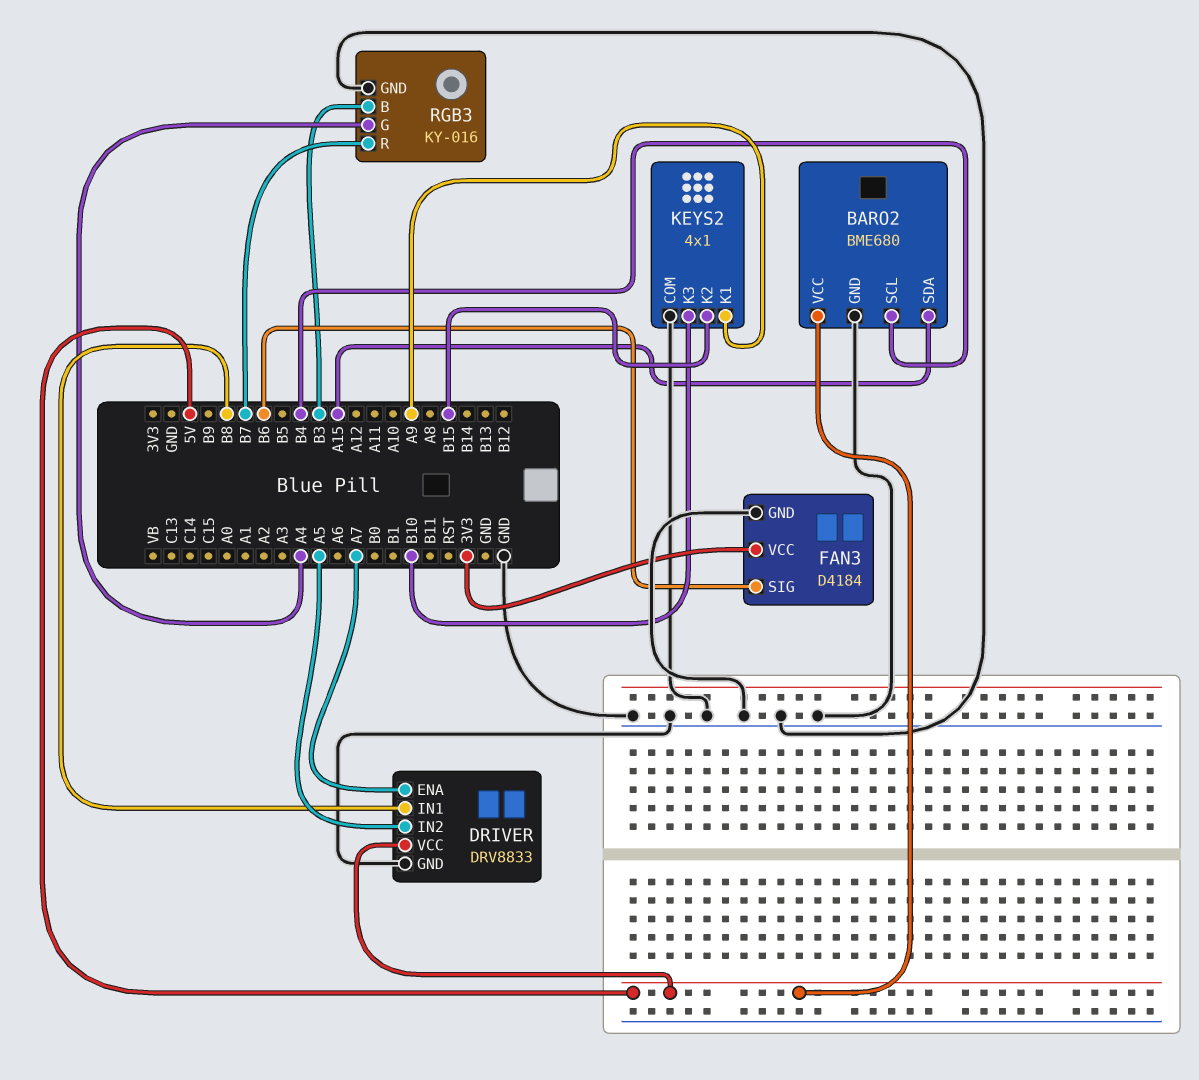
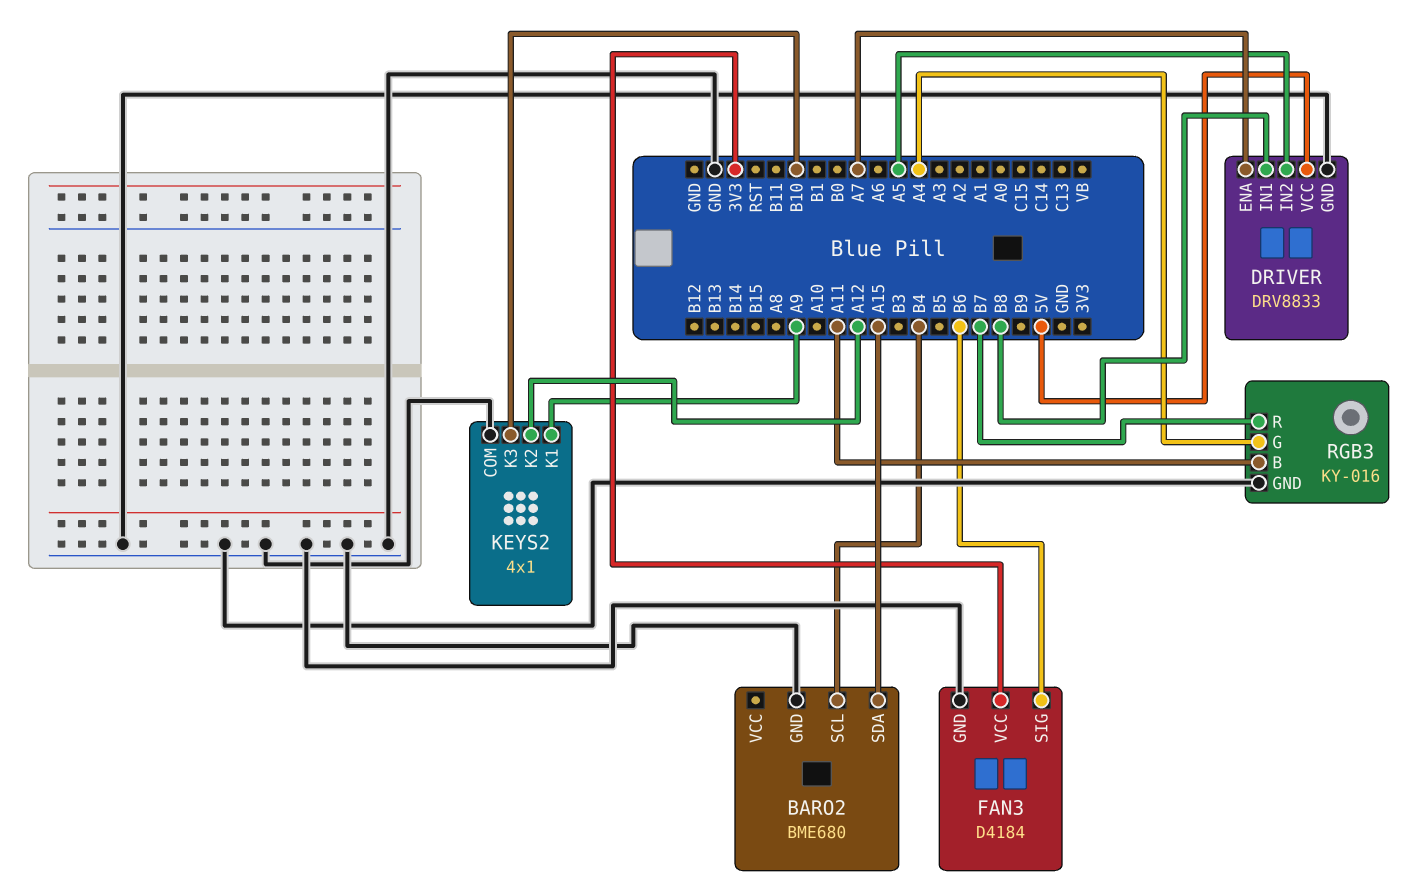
BARO2 pin VCC: 5V -> none
KEYS2 pin K2: B15 -> A12
RGB3 pin B: B3 -> A11

